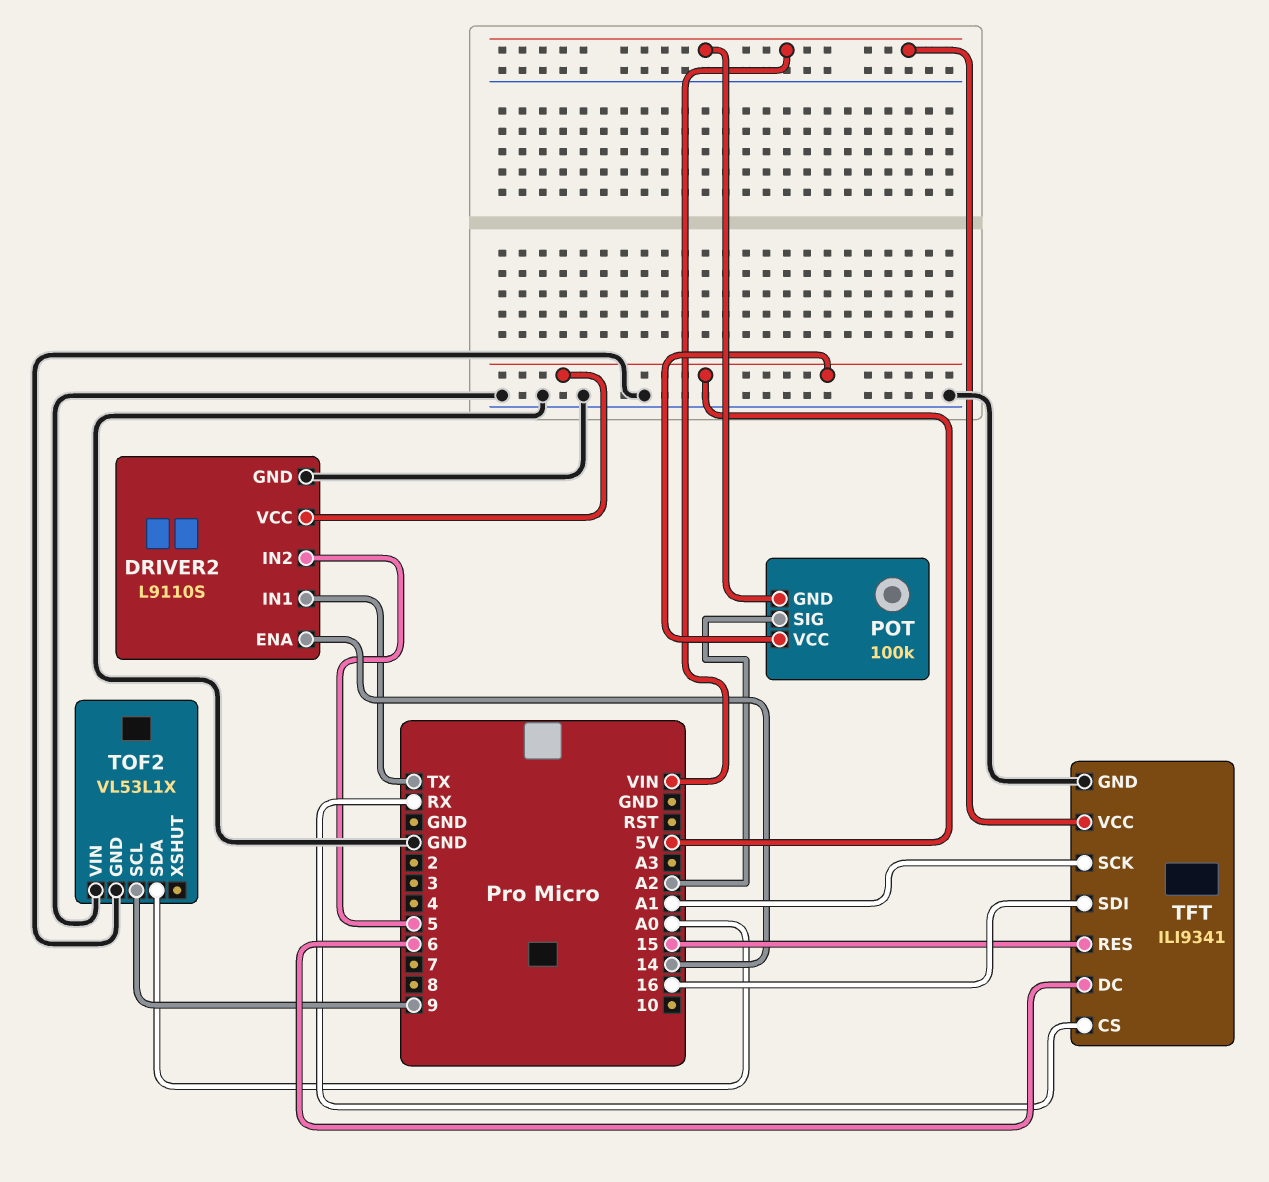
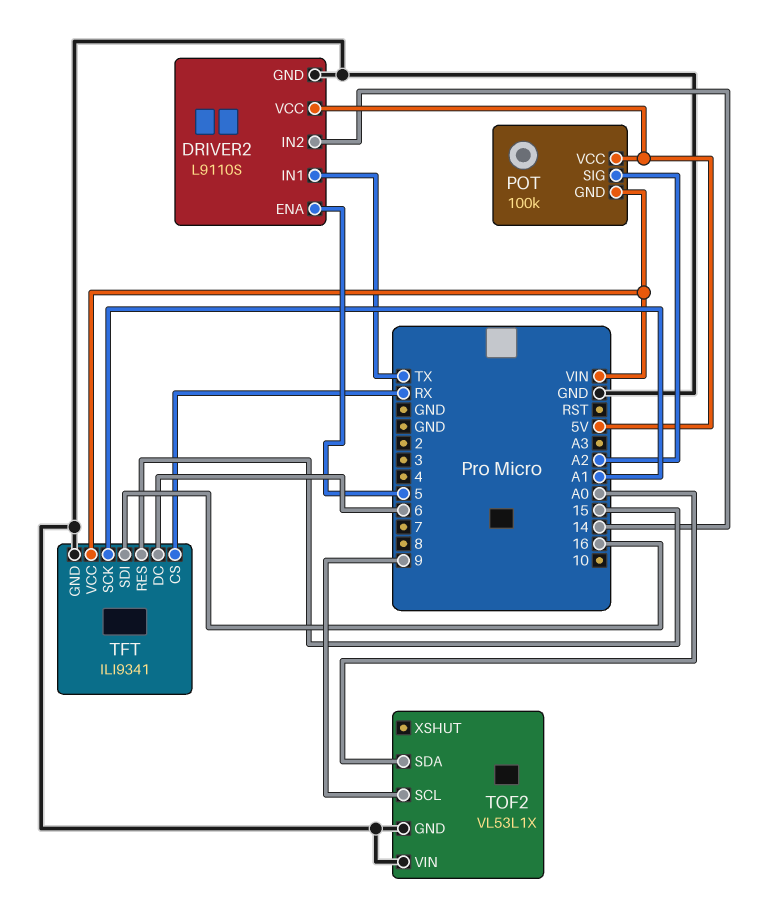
DRIVER2 pin ENA: 14 -> 5
DRIVER2 pin IN2: 5 -> 14

